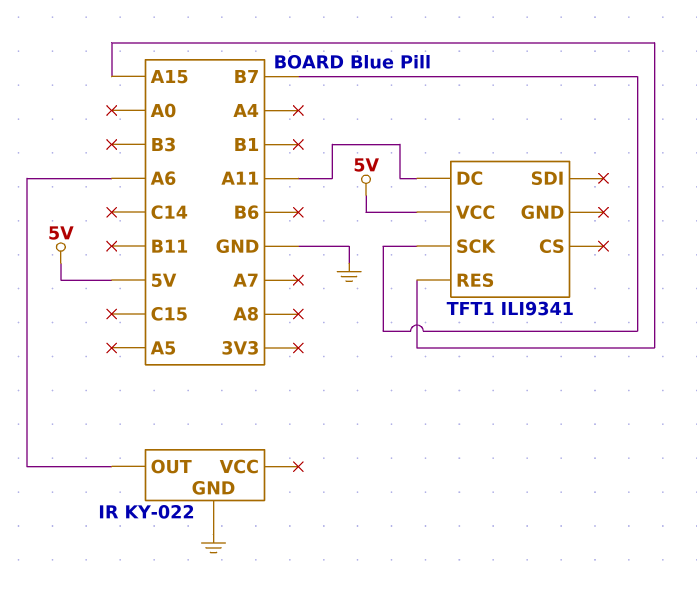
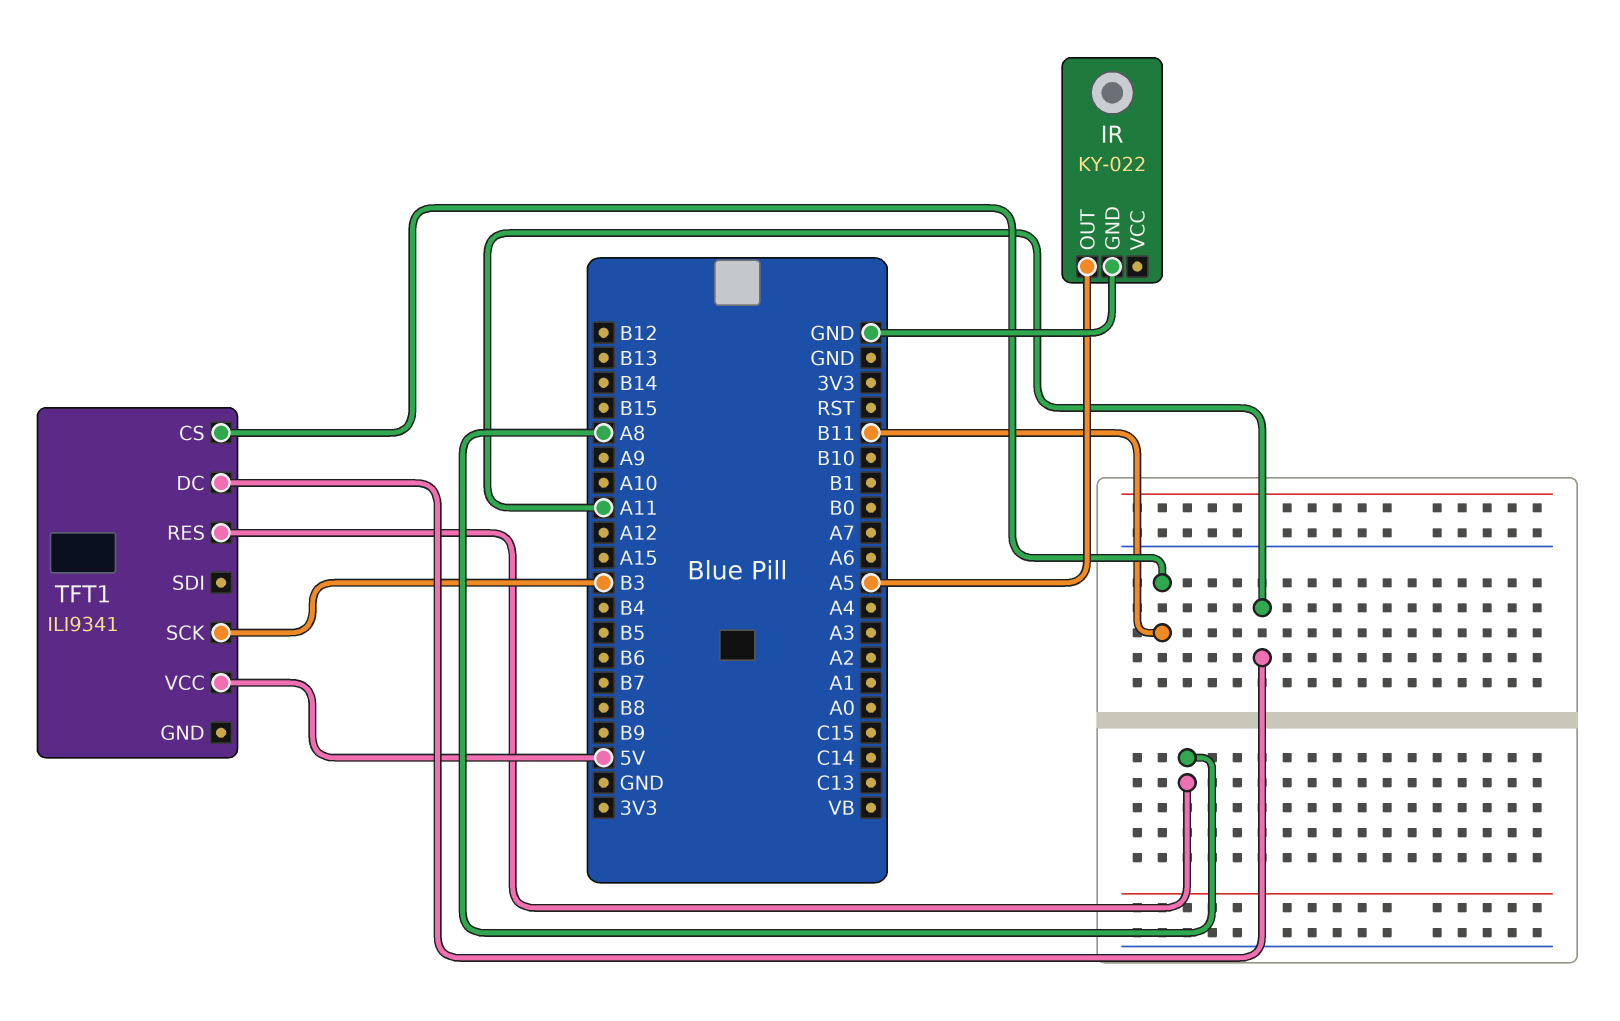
IR pin OUT: A6 -> A5
TFT1 pin CS: none -> B11
TFT1 pin RES: A15 -> A8
TFT1 pin SCK: B7 -> B3

